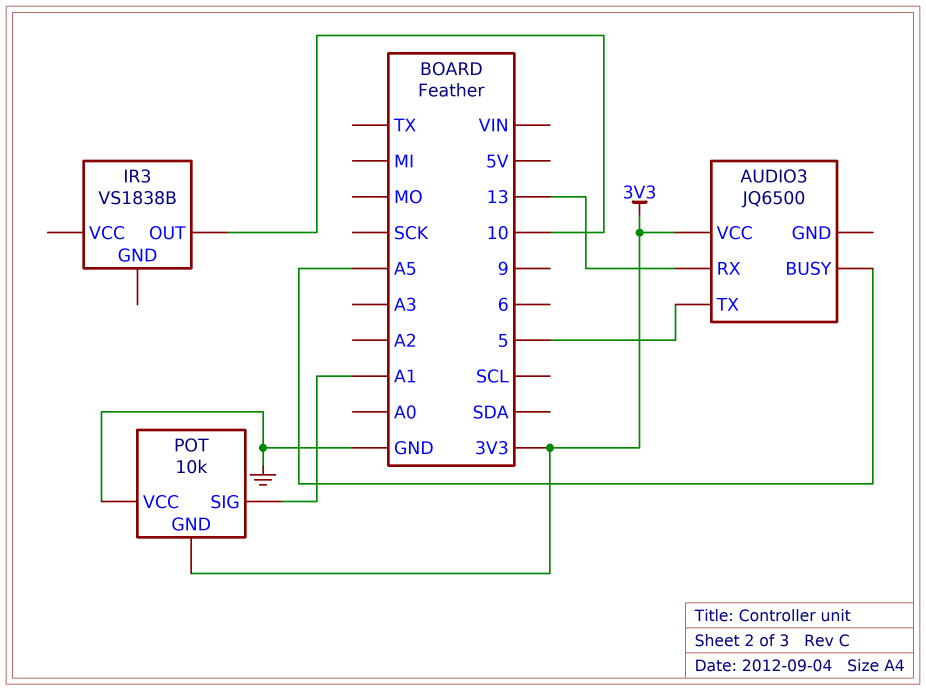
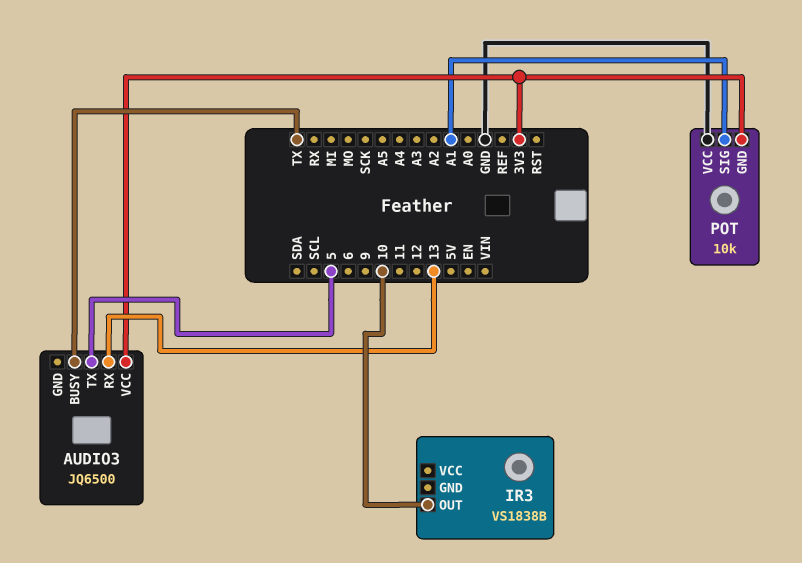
AUDIO3 pin BUSY: A5 -> TX

